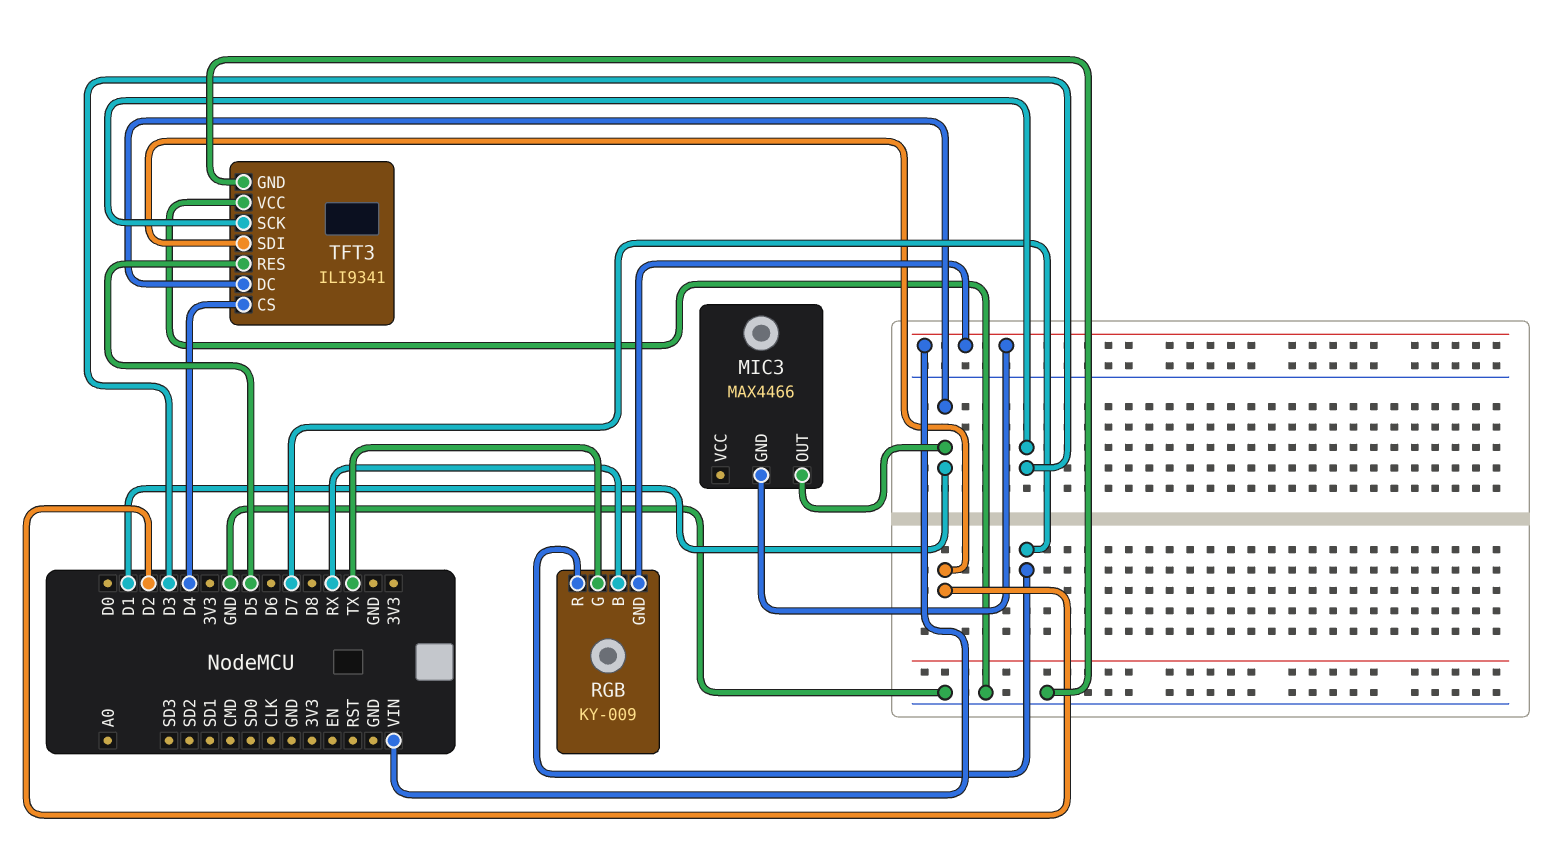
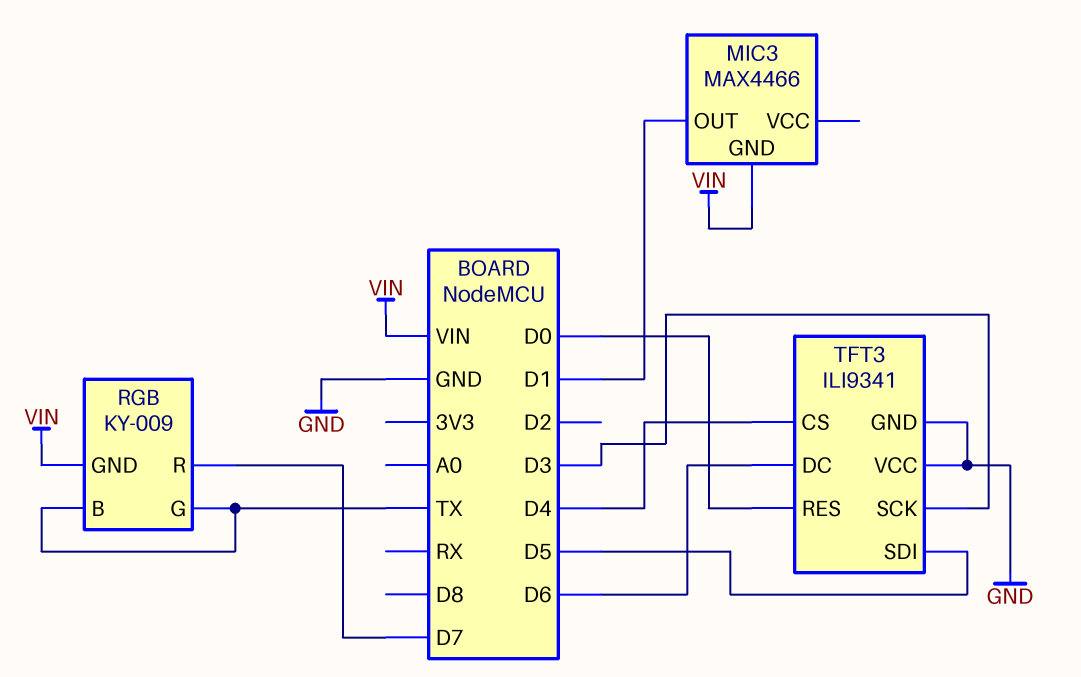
RGB pin B: RX -> TX
TFT3 pin DC: D1 -> D6
TFT3 pin RES: D5 -> D0
TFT3 pin SDI: D2 -> D5

